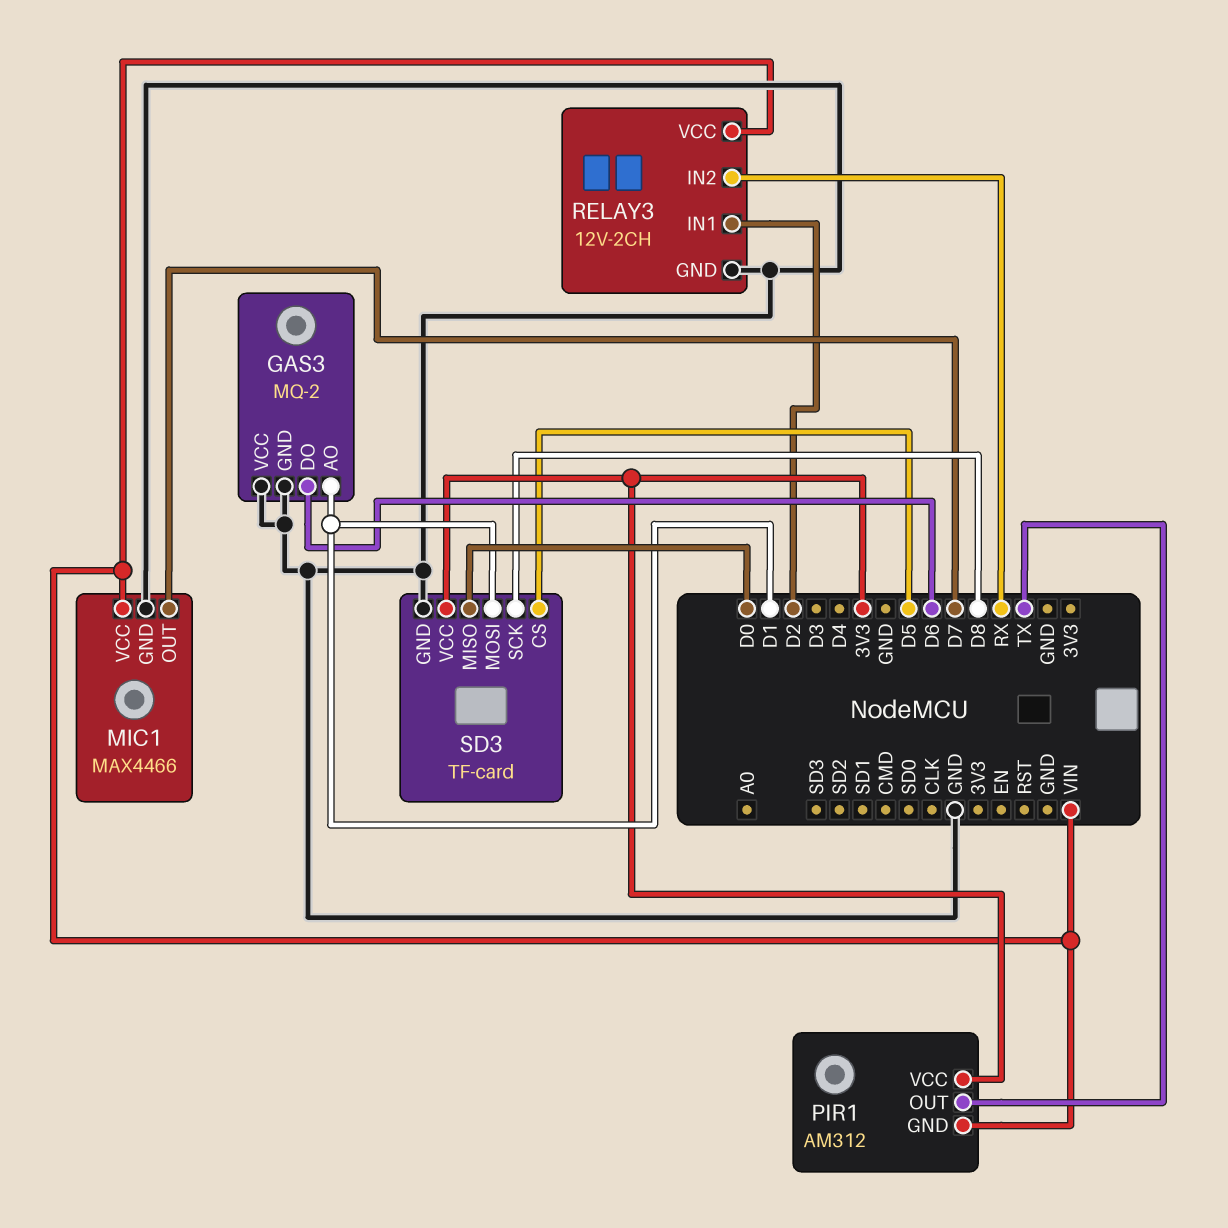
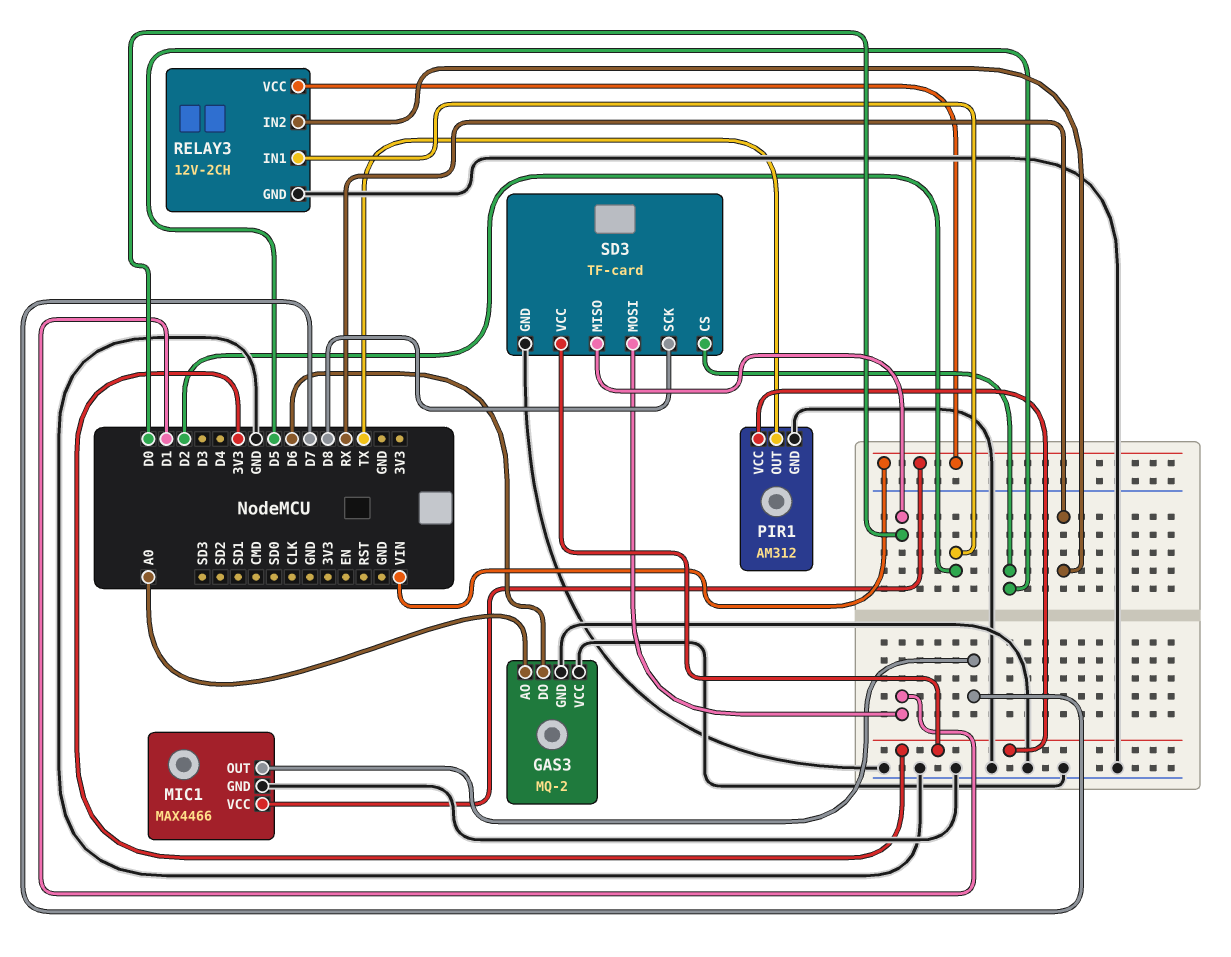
GAS3 pin AO: D1 -> A0
PIR1 pin GND: VIN -> GND

